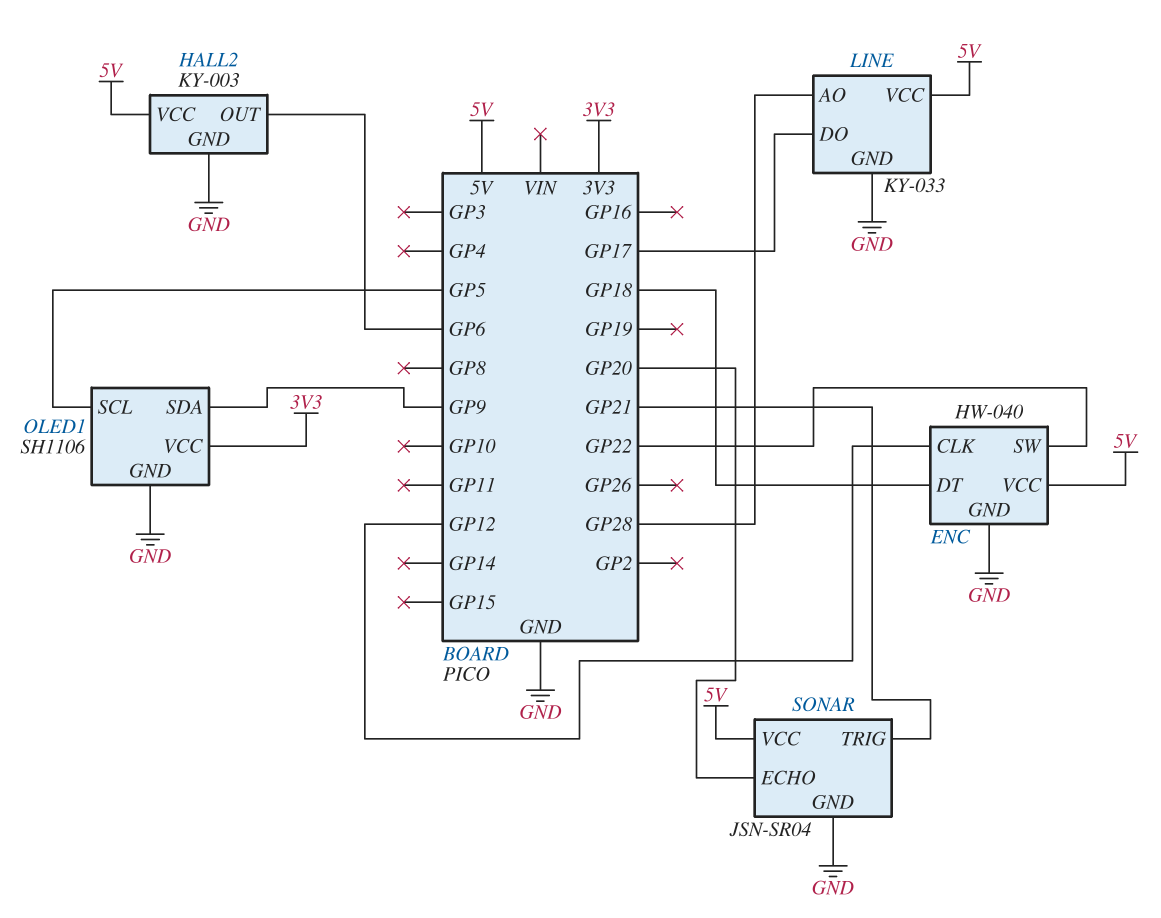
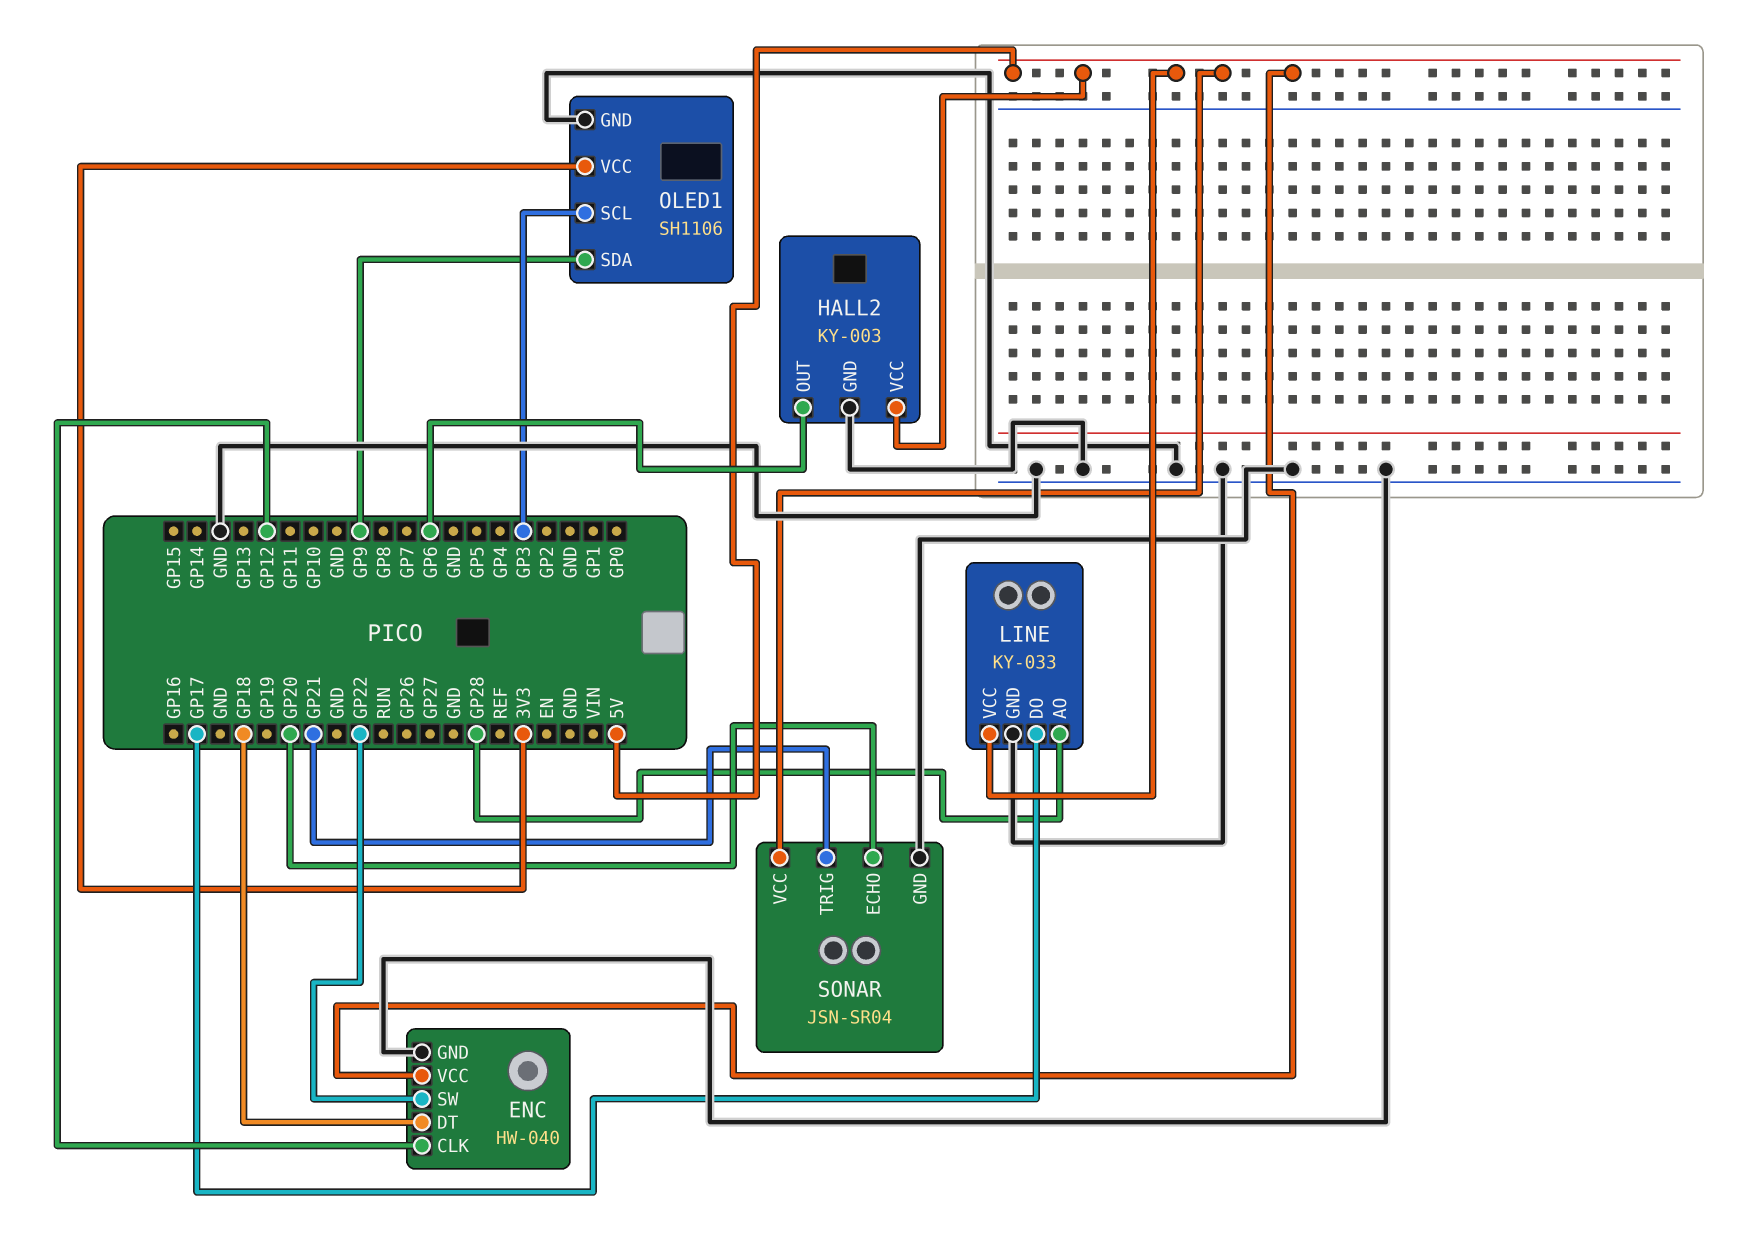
OLED1 pin SCL: GP5 -> GP3

